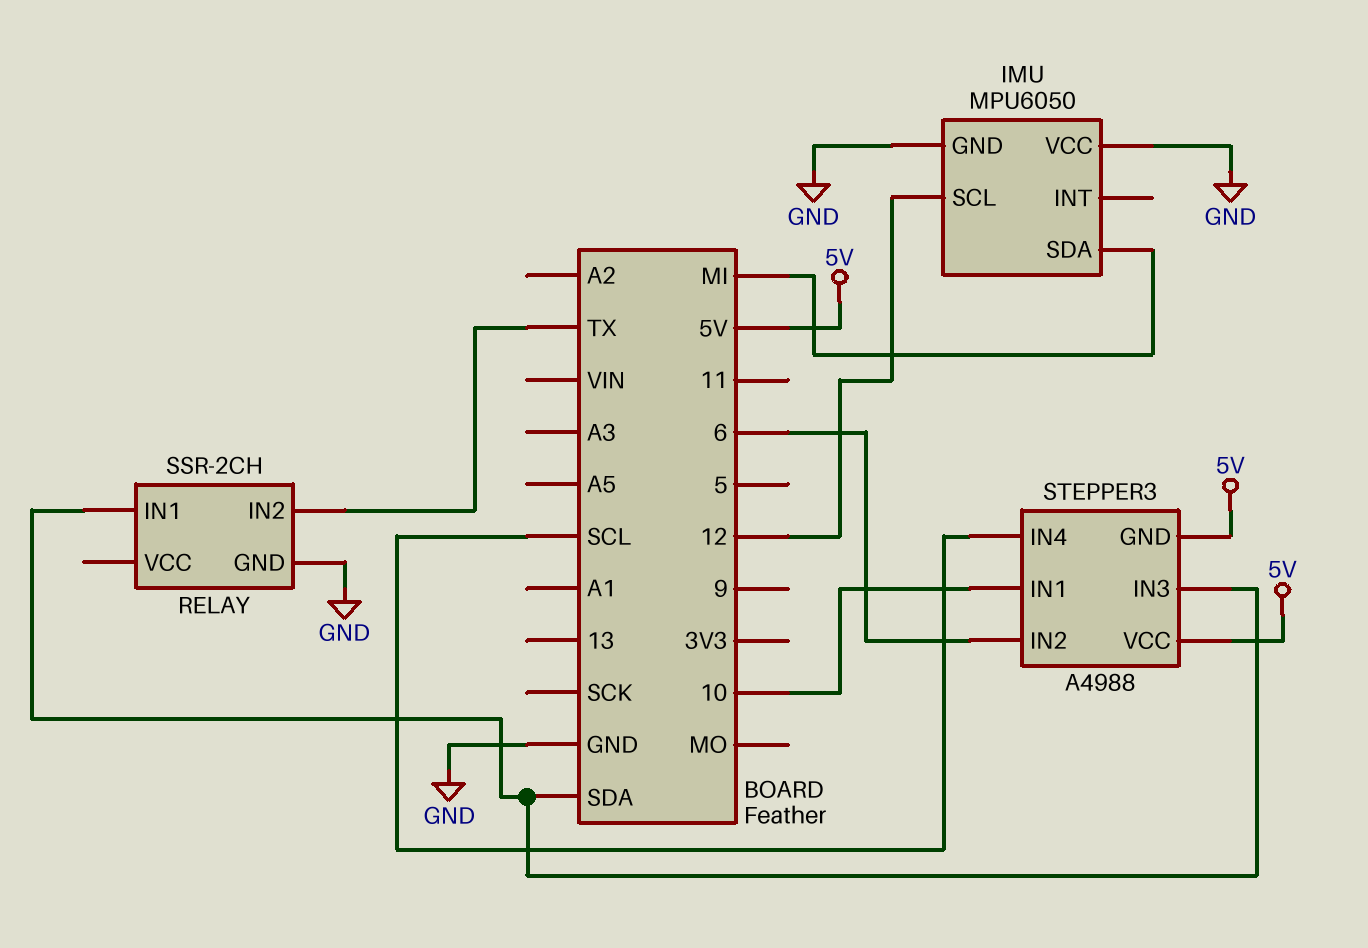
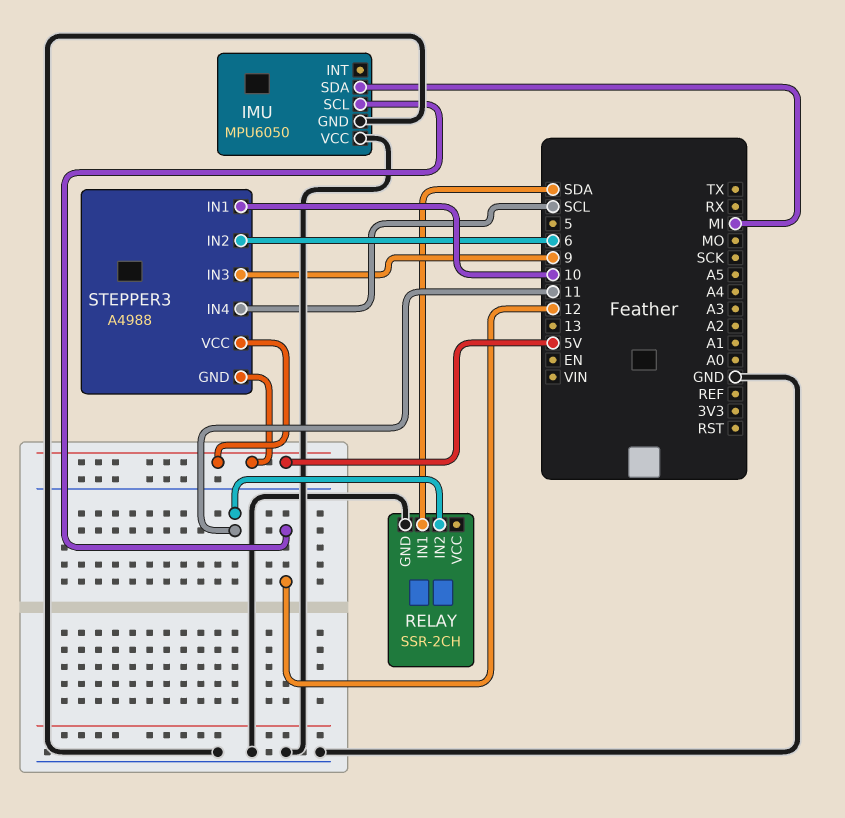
RELAY pin IN2: TX -> 11
STEPPER3 pin IN3: SDA -> 9

